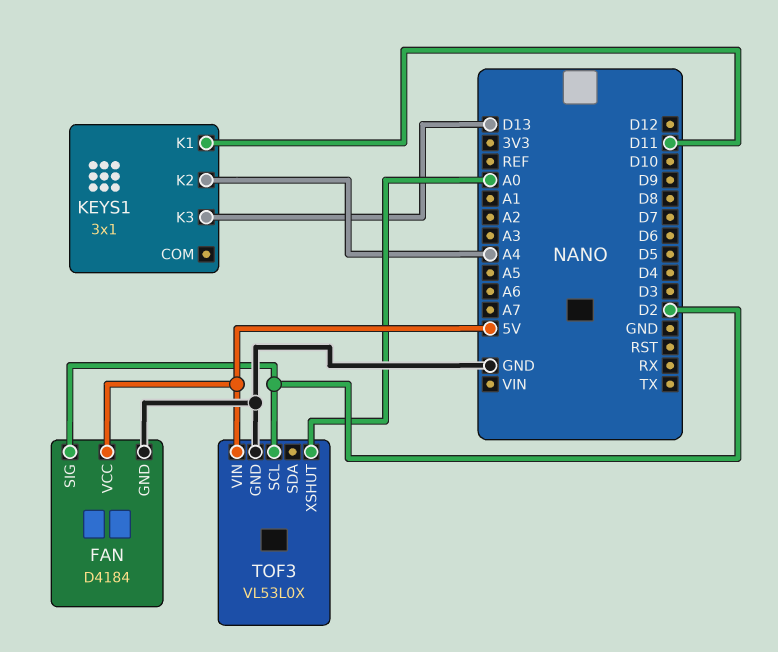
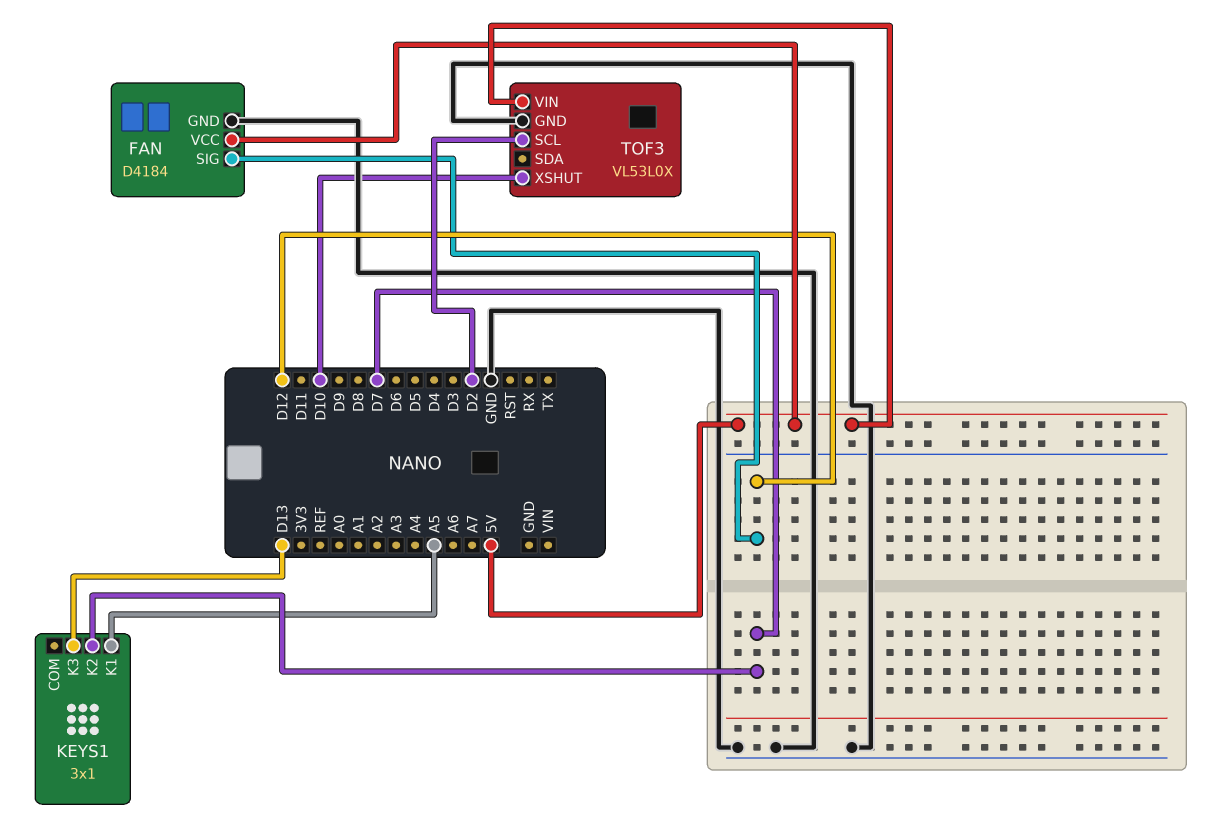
FAN pin SIG: D2 -> D12
KEYS1 pin K1: D11 -> A5
KEYS1 pin K2: A4 -> D7
TOF3 pin XSHUT: A0 -> D10

